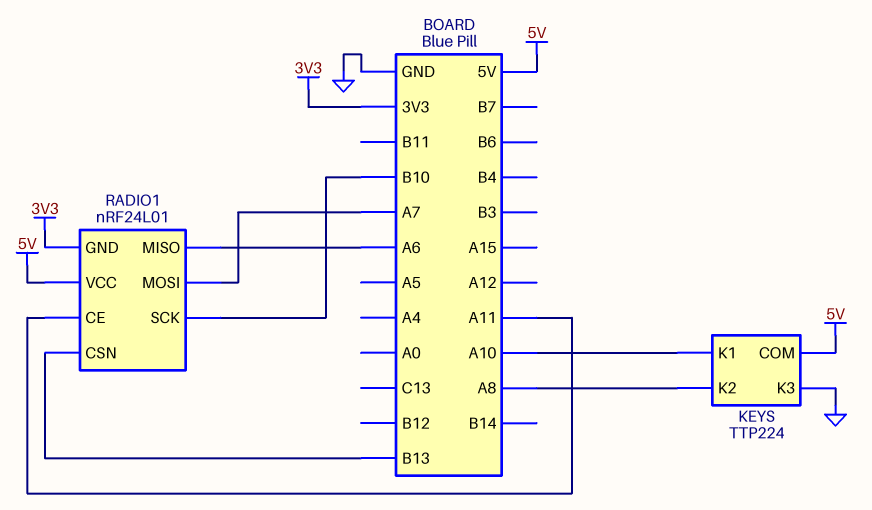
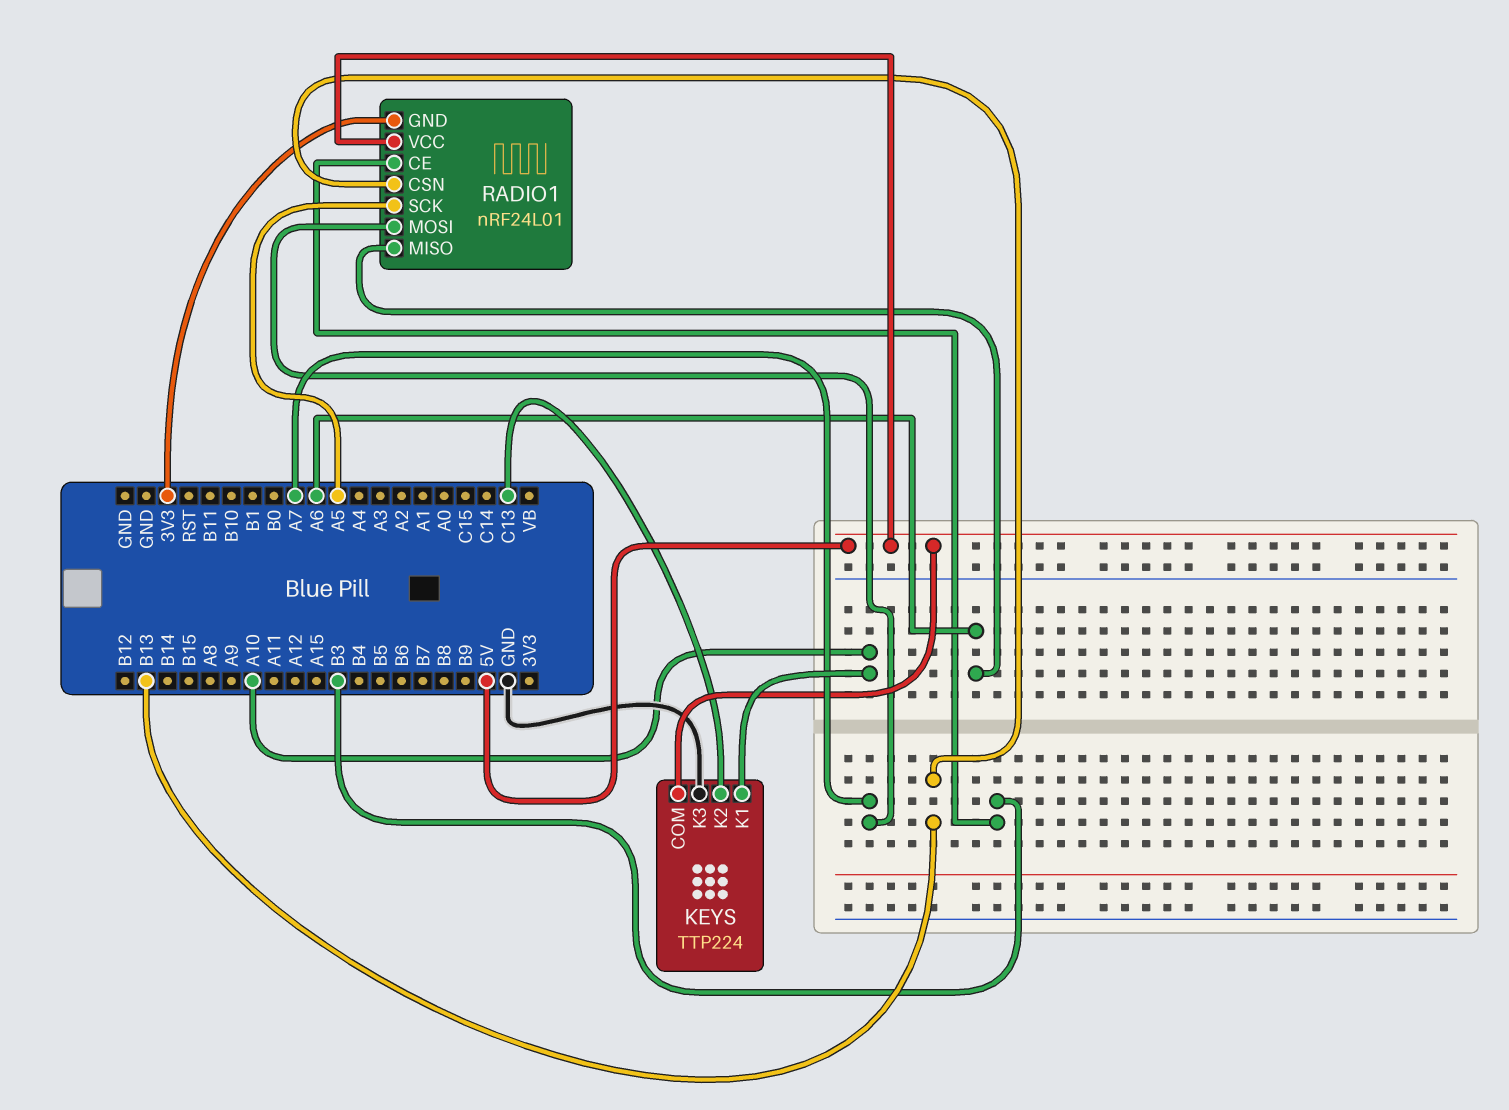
KEYS pin K2: A8 -> C13
RADIO1 pin CE: A11 -> B3
RADIO1 pin SCK: B10 -> A5

